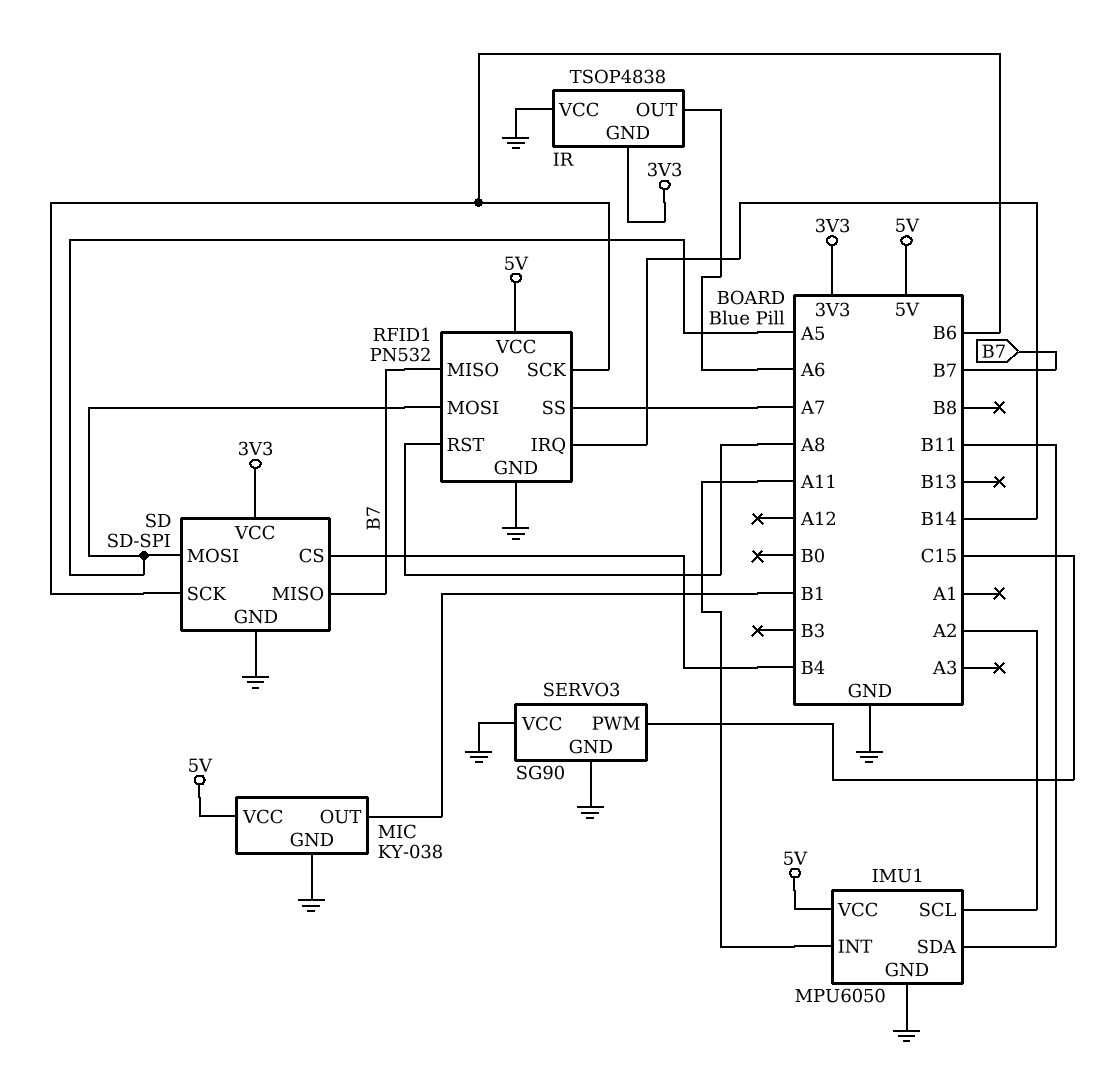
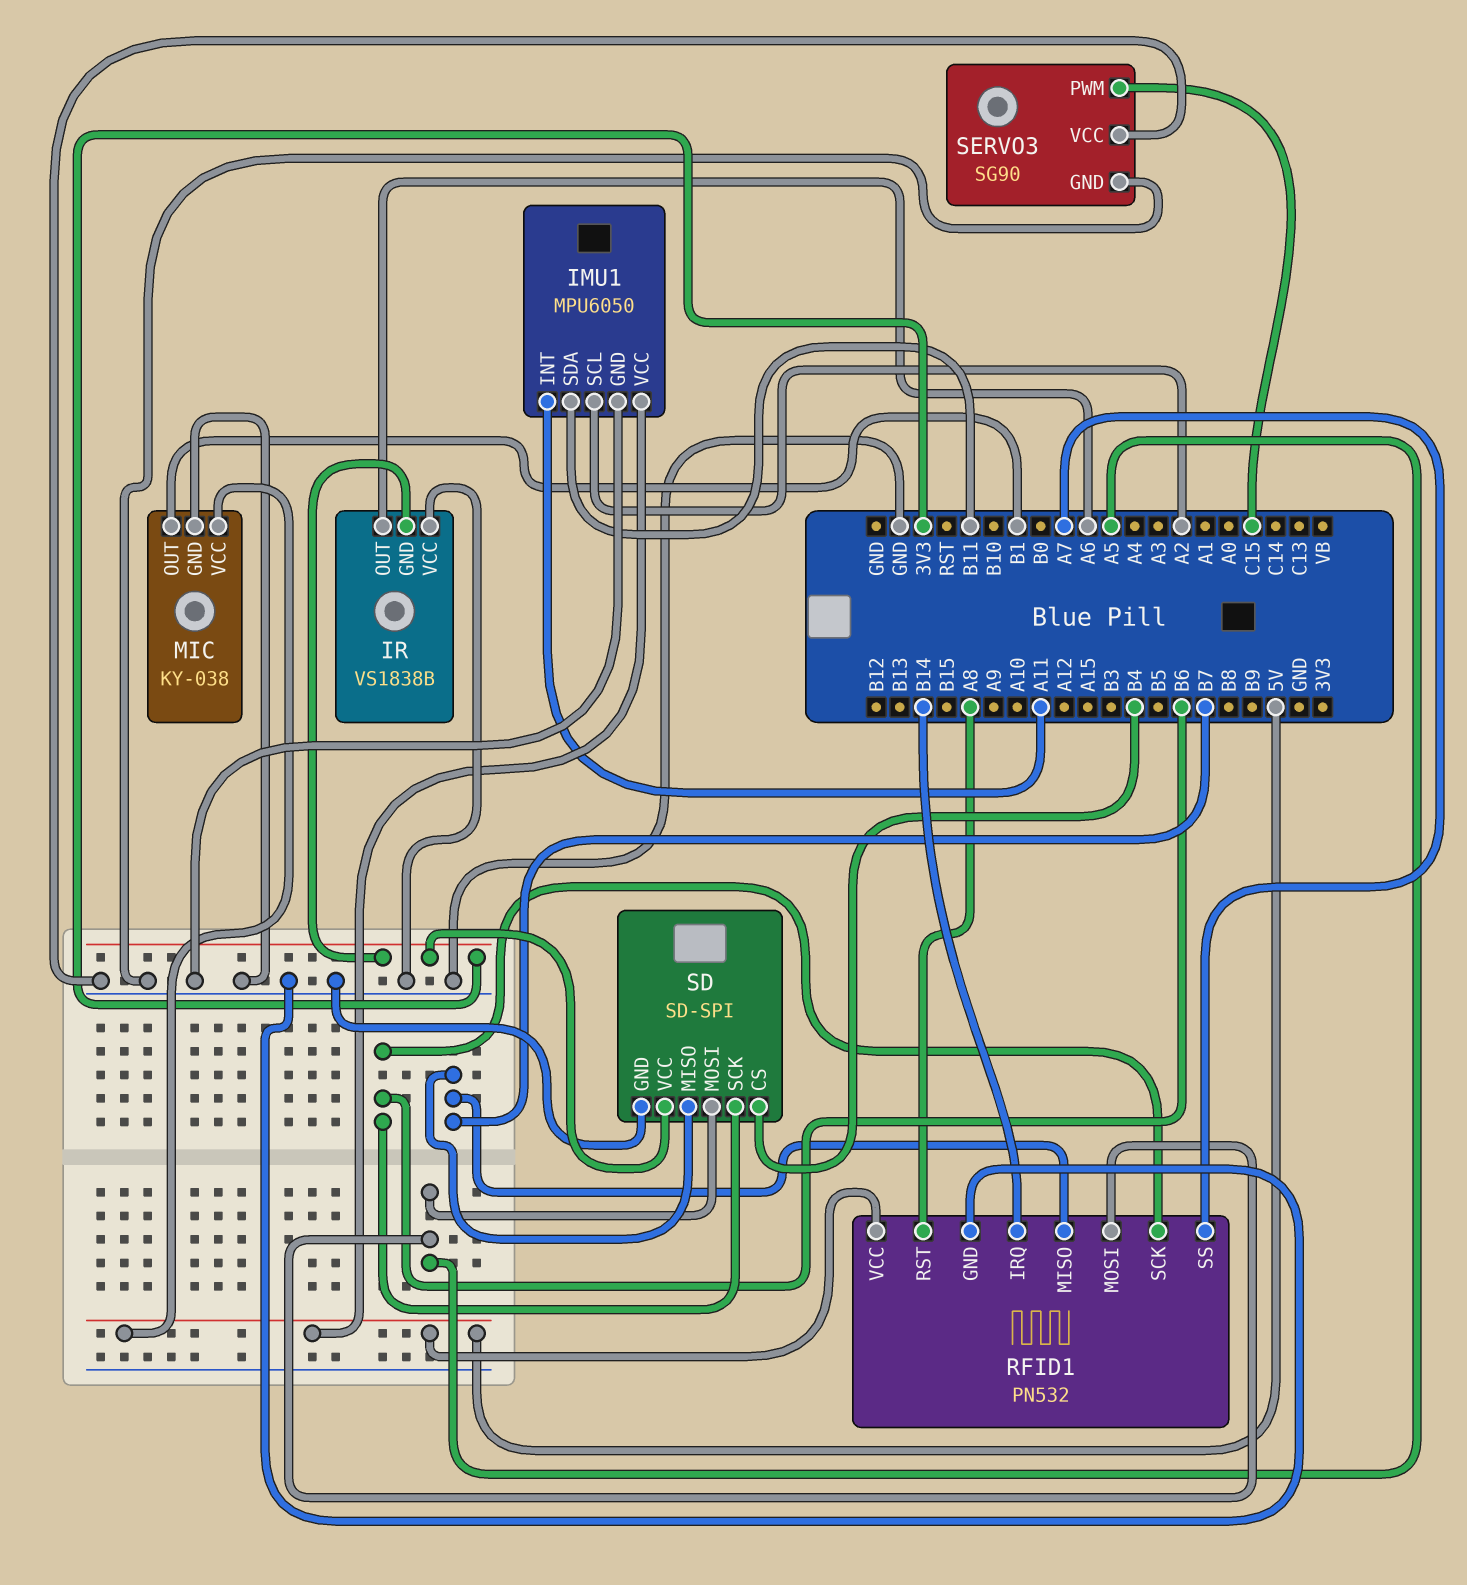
IR: TSOP4838 -> VS1838B

